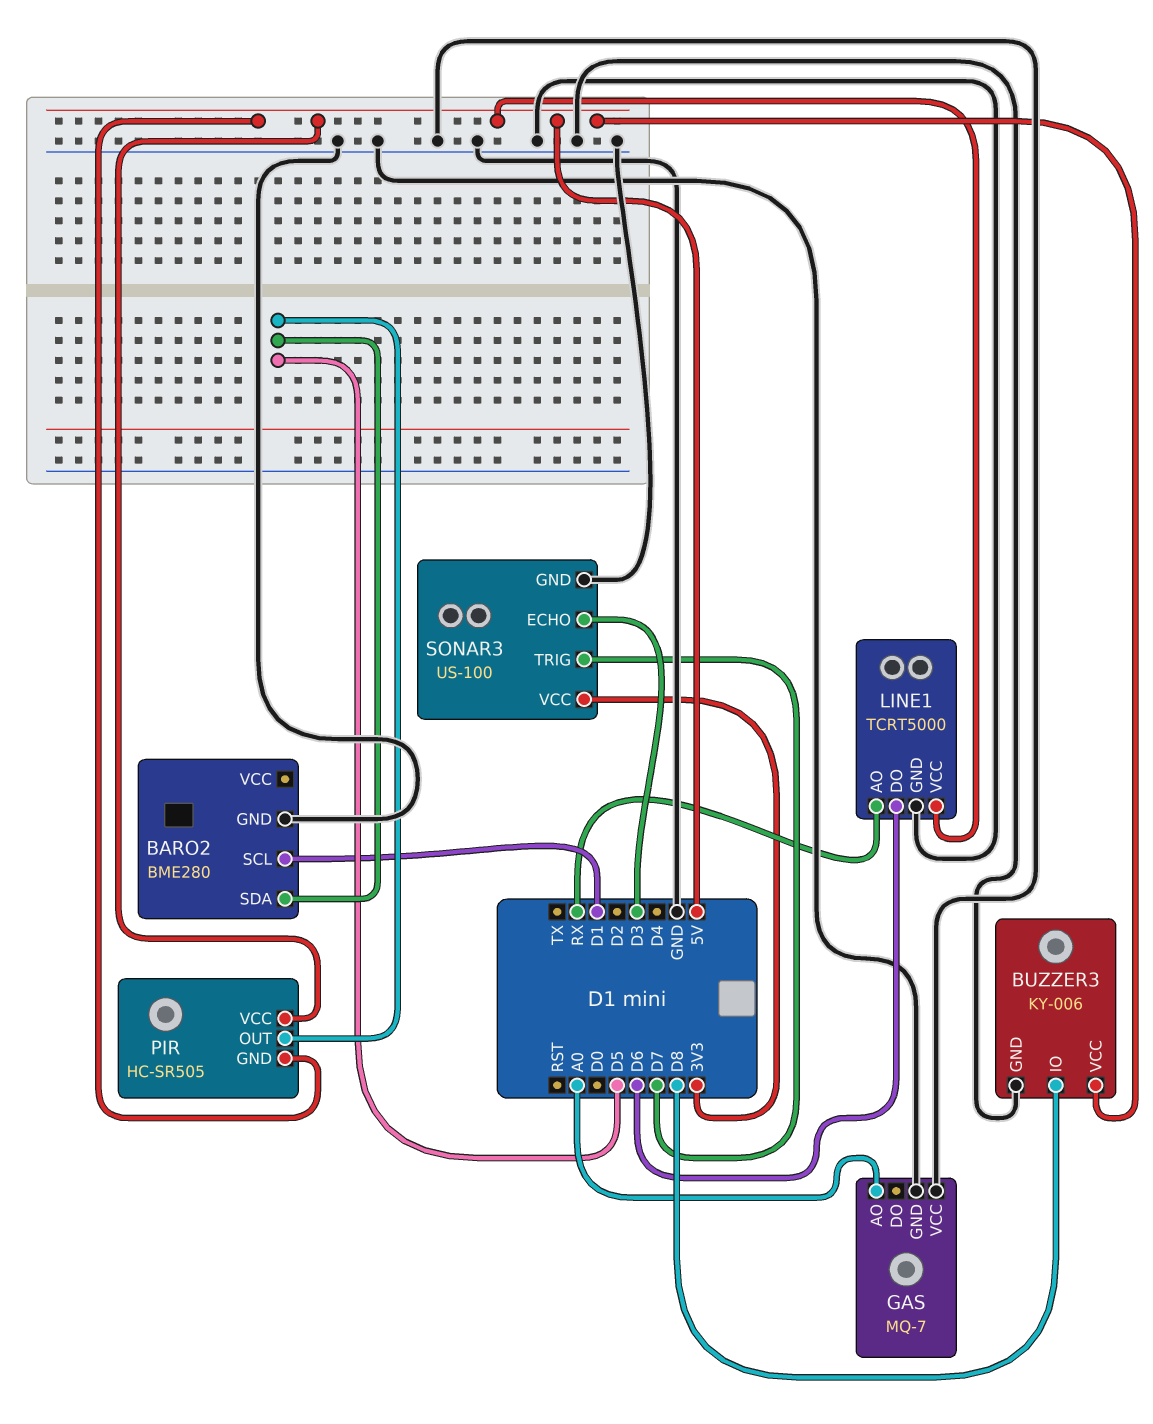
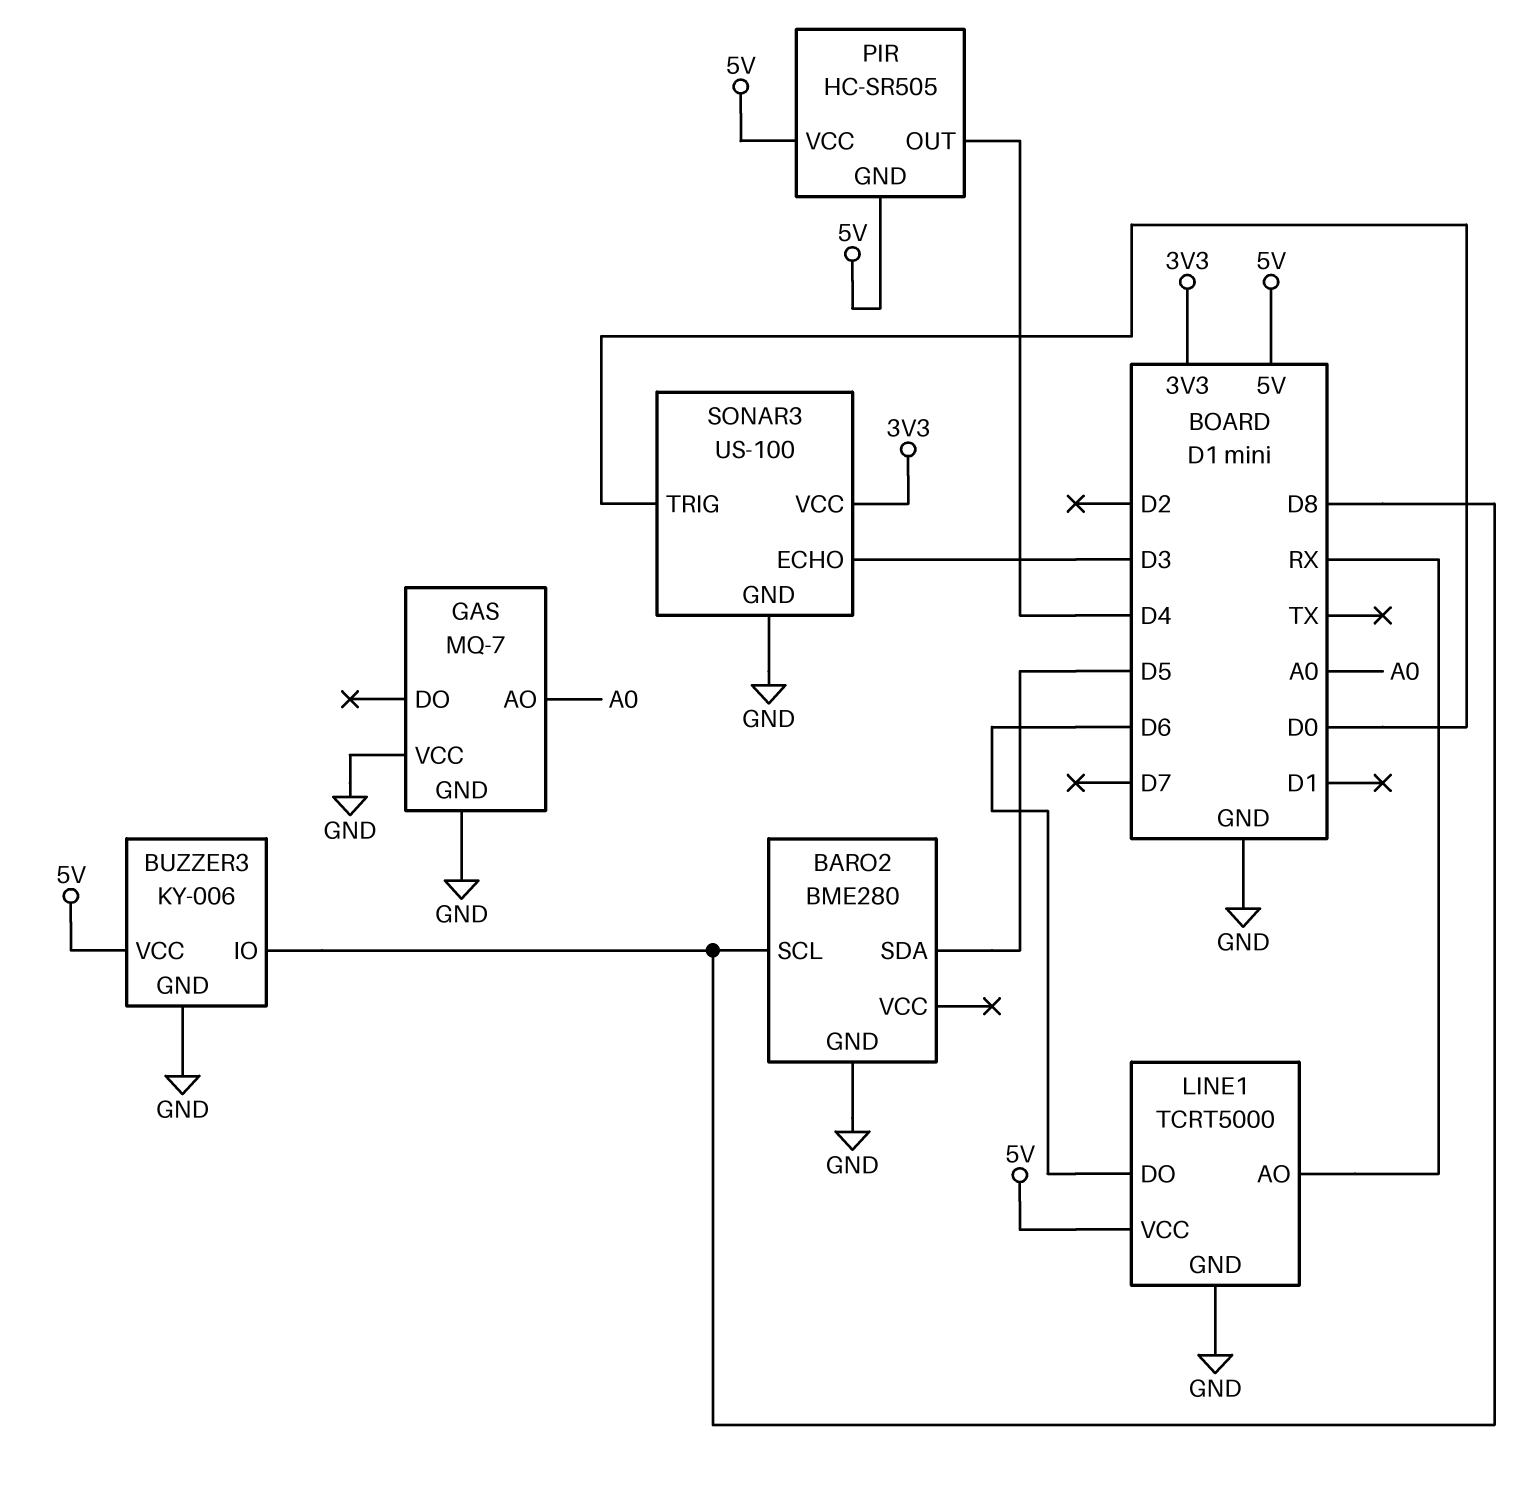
BARO2 pin SCL: D1 -> D8
PIR pin OUT: D5 -> D4
SONAR3 pin TRIG: D7 -> D0

